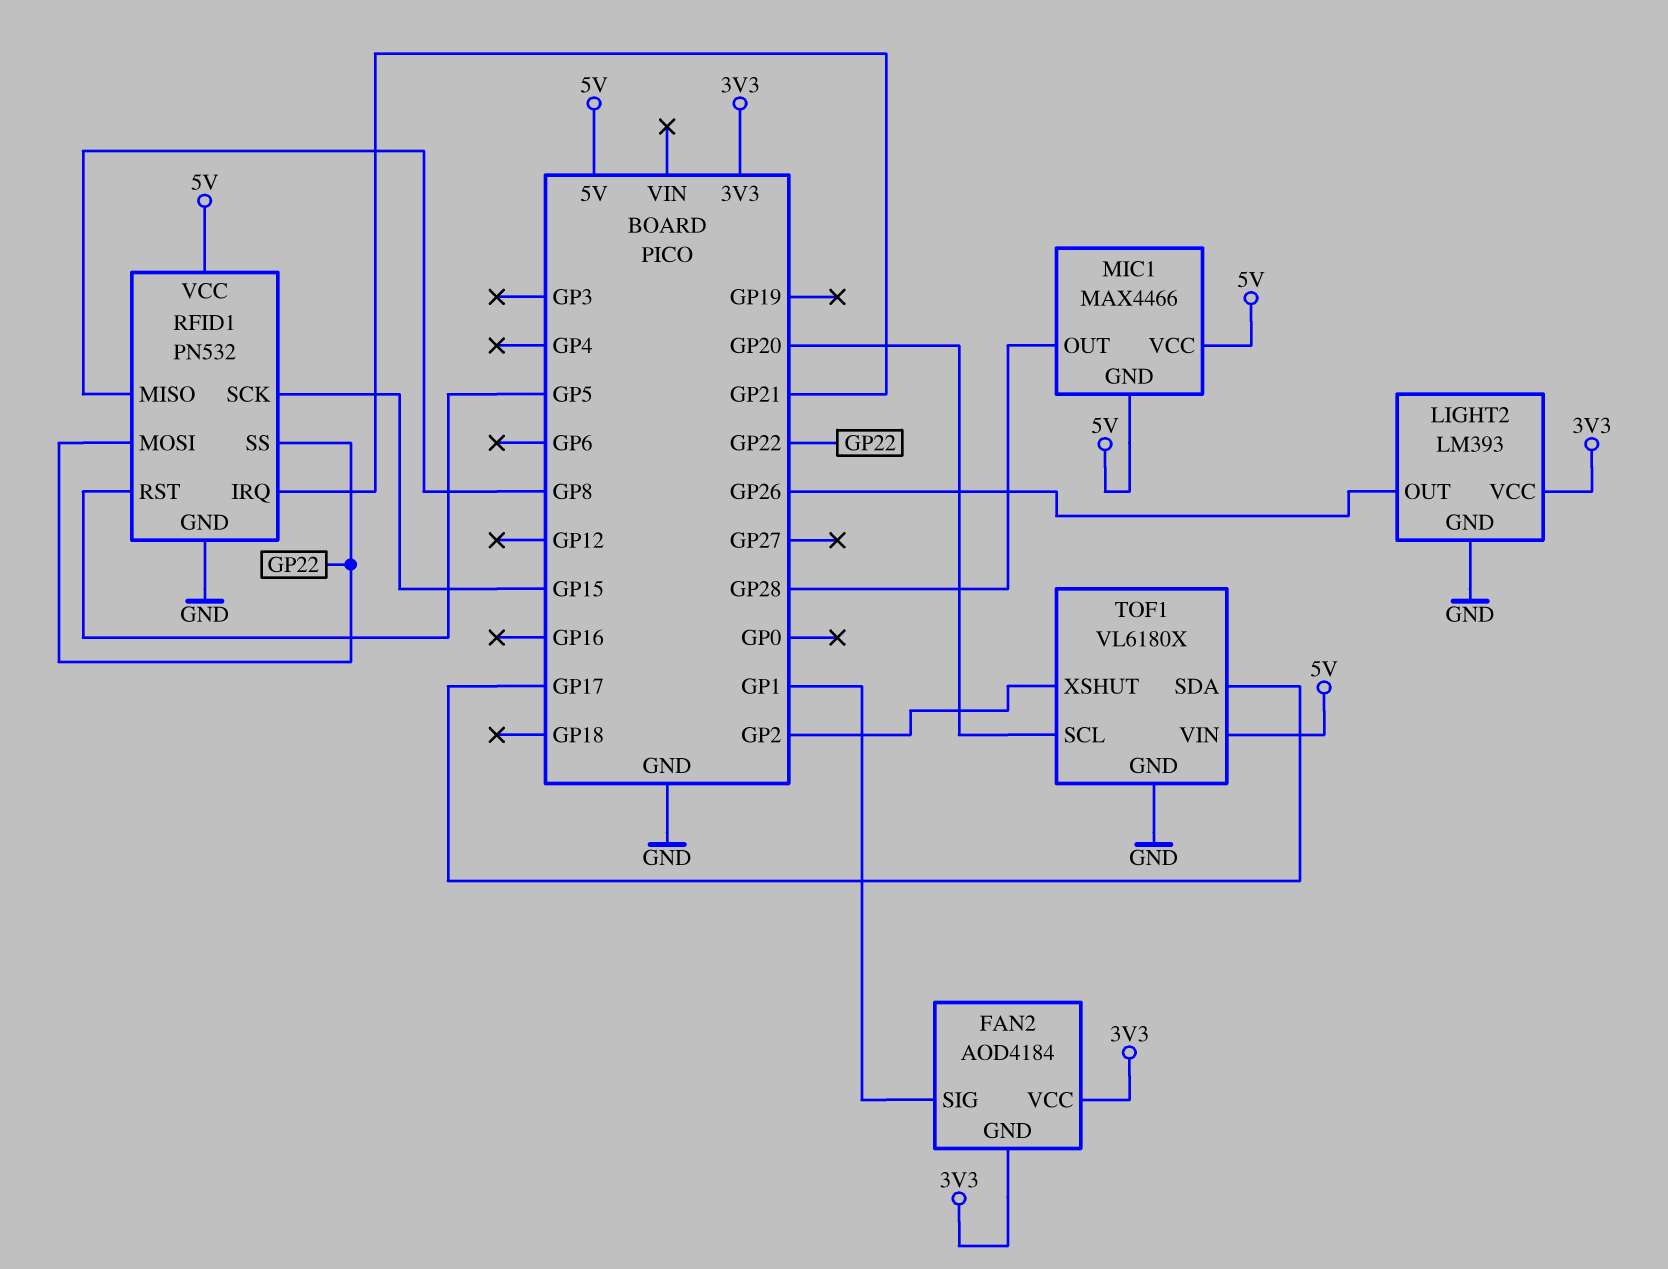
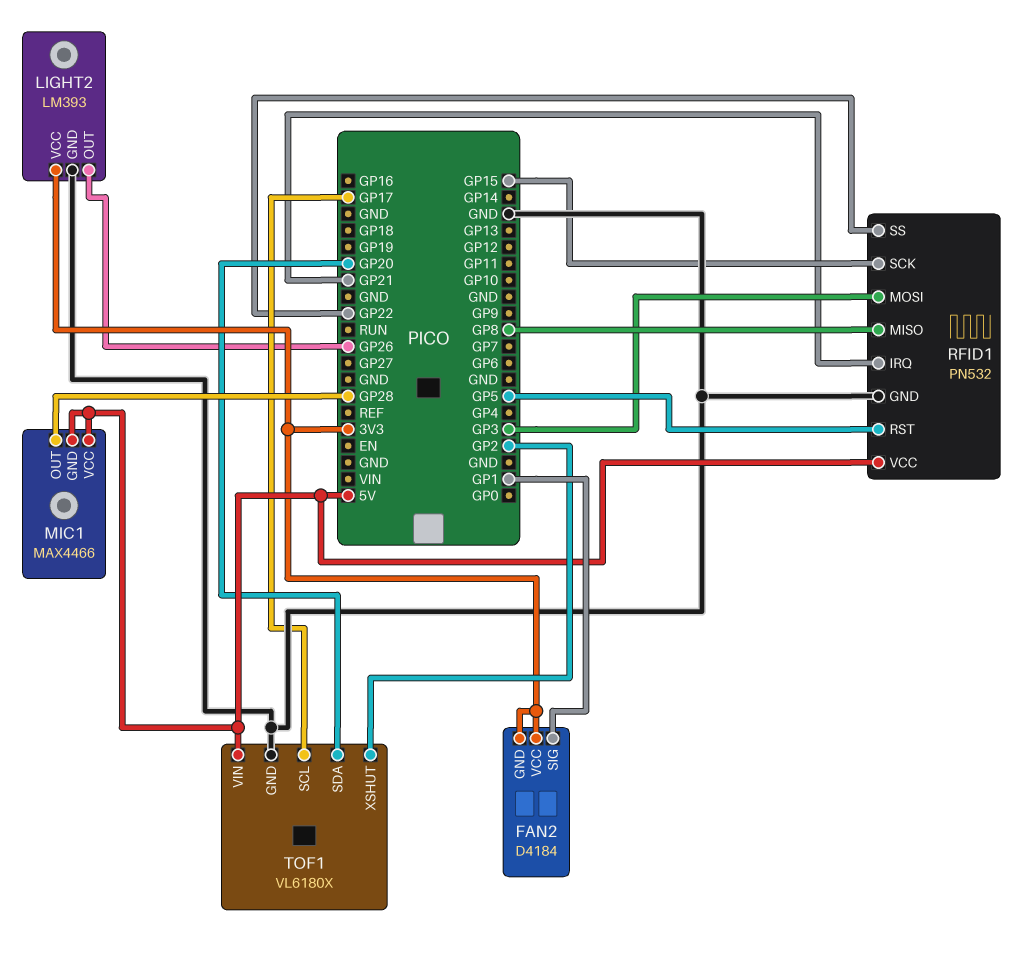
FAN2: AOD4184 -> D4184
RFID1 pin MOSI: GP22 -> GP3
TOF1 pin SCL: GP20 -> GP17
TOF1 pin SDA: GP17 -> GP20

